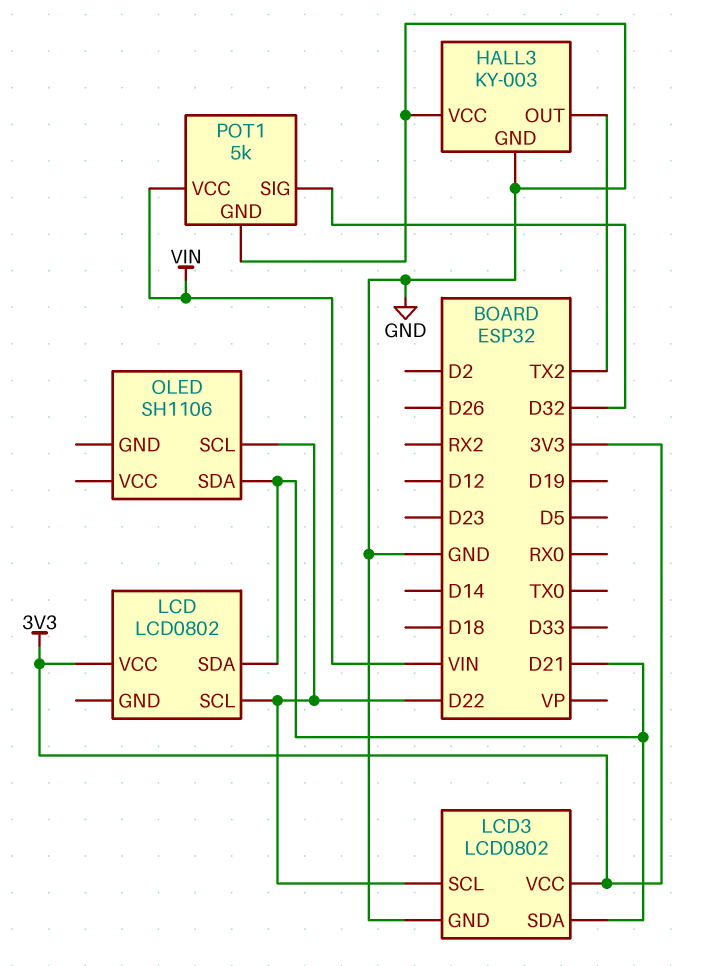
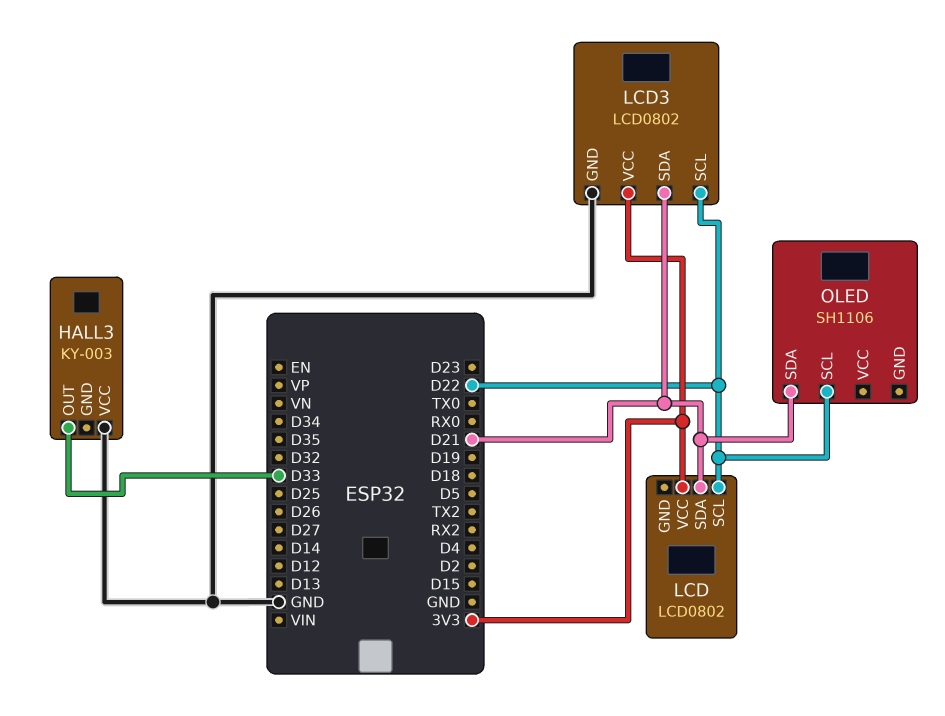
HALL3 pin GND: GND -> none
HALL3 pin OUT: TX2 -> D33
POT1: 5k -> none
POT1 pin GND: GND -> none
POT1 pin SIG: D32 -> none
POT1 pin VCC: VIN -> none

